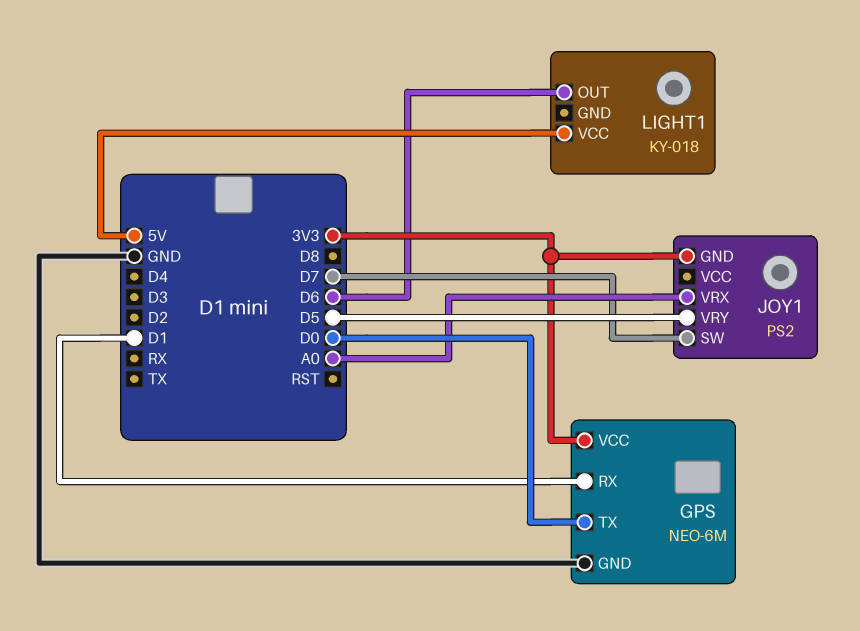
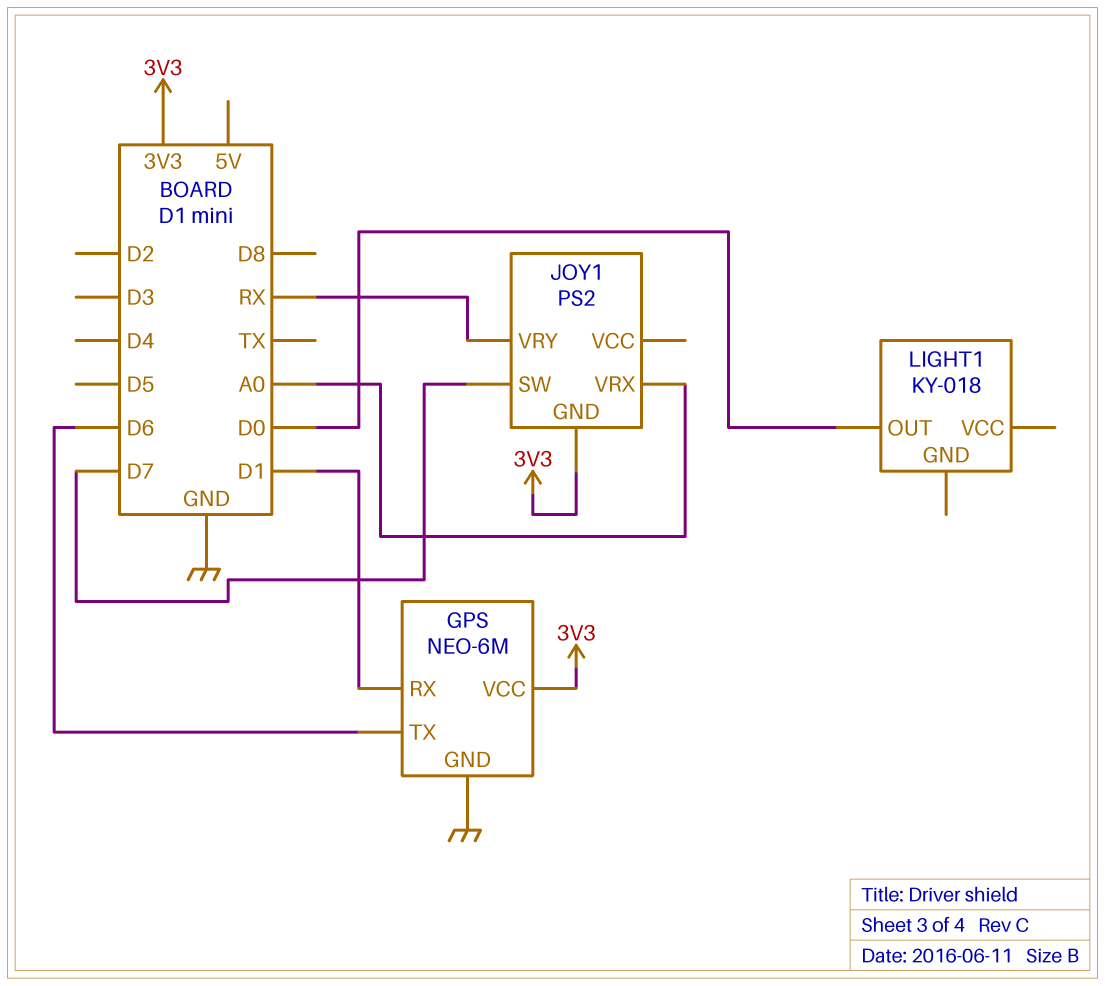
GPS pin TX: D0 -> D6
JOY1 pin VRY: D5 -> RX
LIGHT1 pin OUT: D6 -> D0
LIGHT1 pin VCC: 5V -> none

